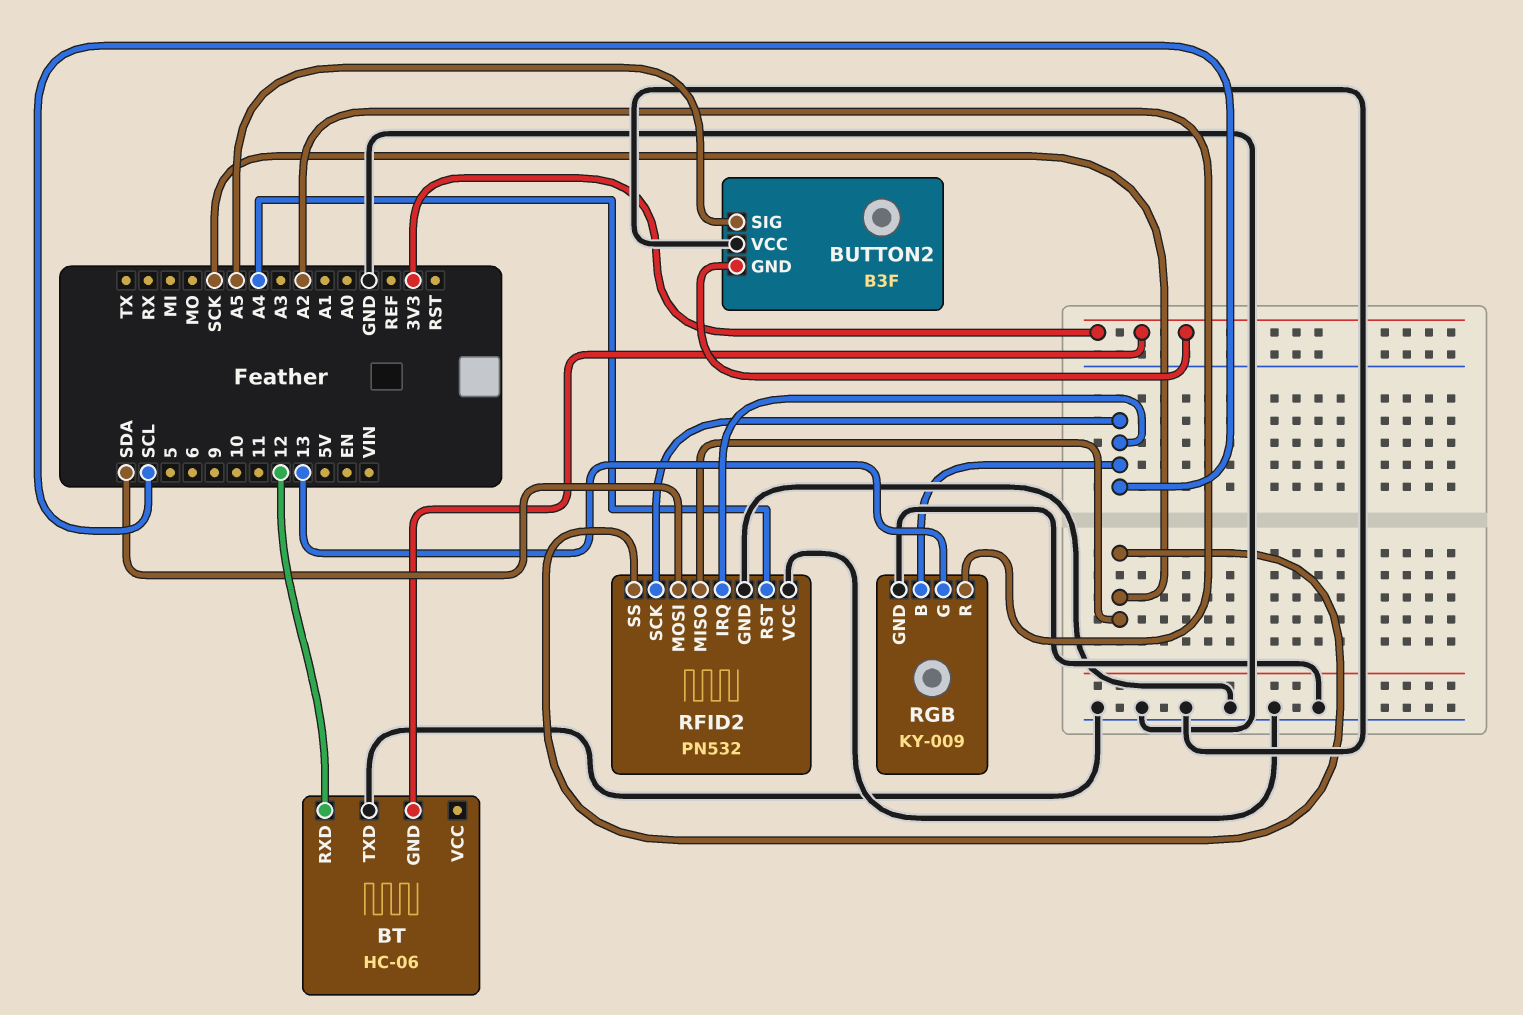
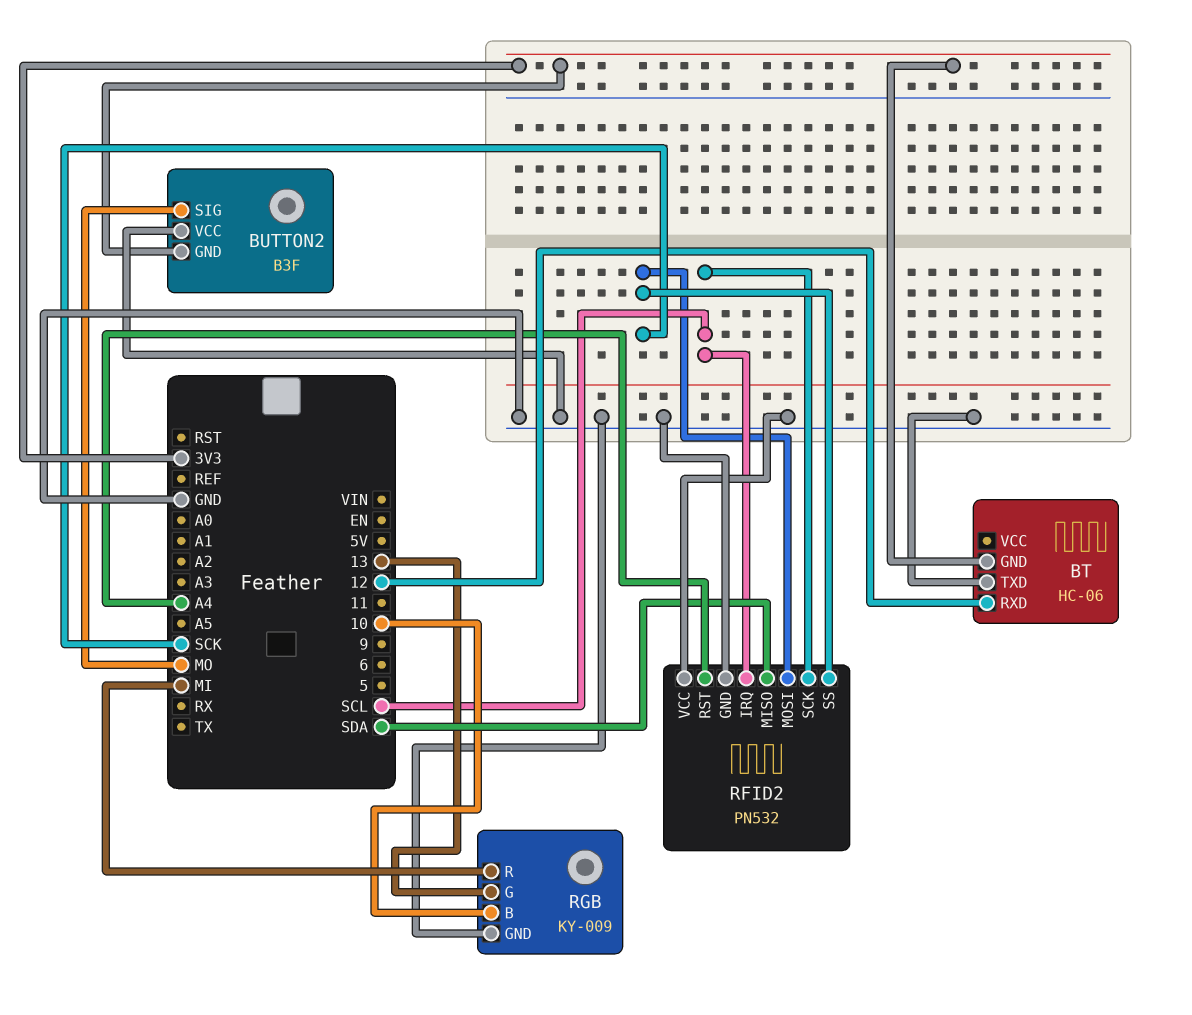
BUTTON2 pin SIG: A5 -> MO
RFID2 pin MISO: SCK -> SDA
RFID2 pin MOSI: SDA -> SCK
RGB pin B: SCL -> 10
RGB pin R: A2 -> MI

